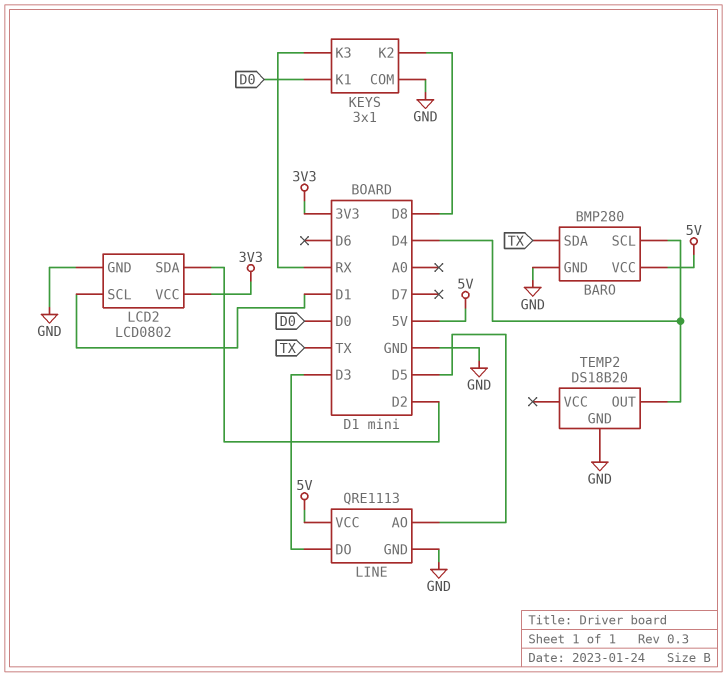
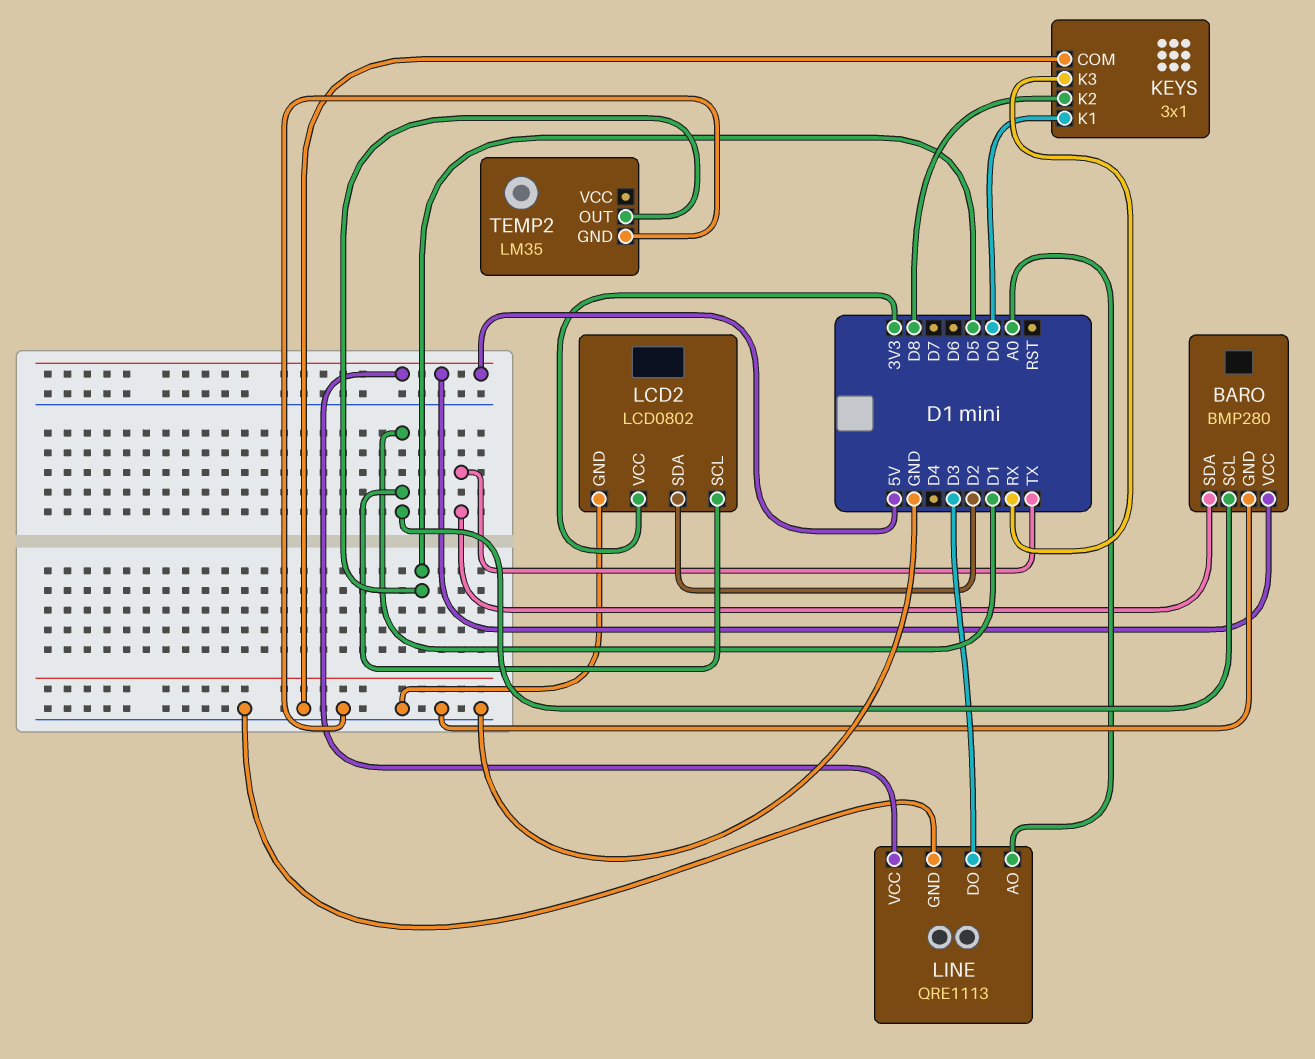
BARO pin SCL: D4 -> D1
LINE pin AO: D5 -> A0
TEMP2: DS18B20 -> LM35
TEMP2 pin OUT: D4 -> D5

